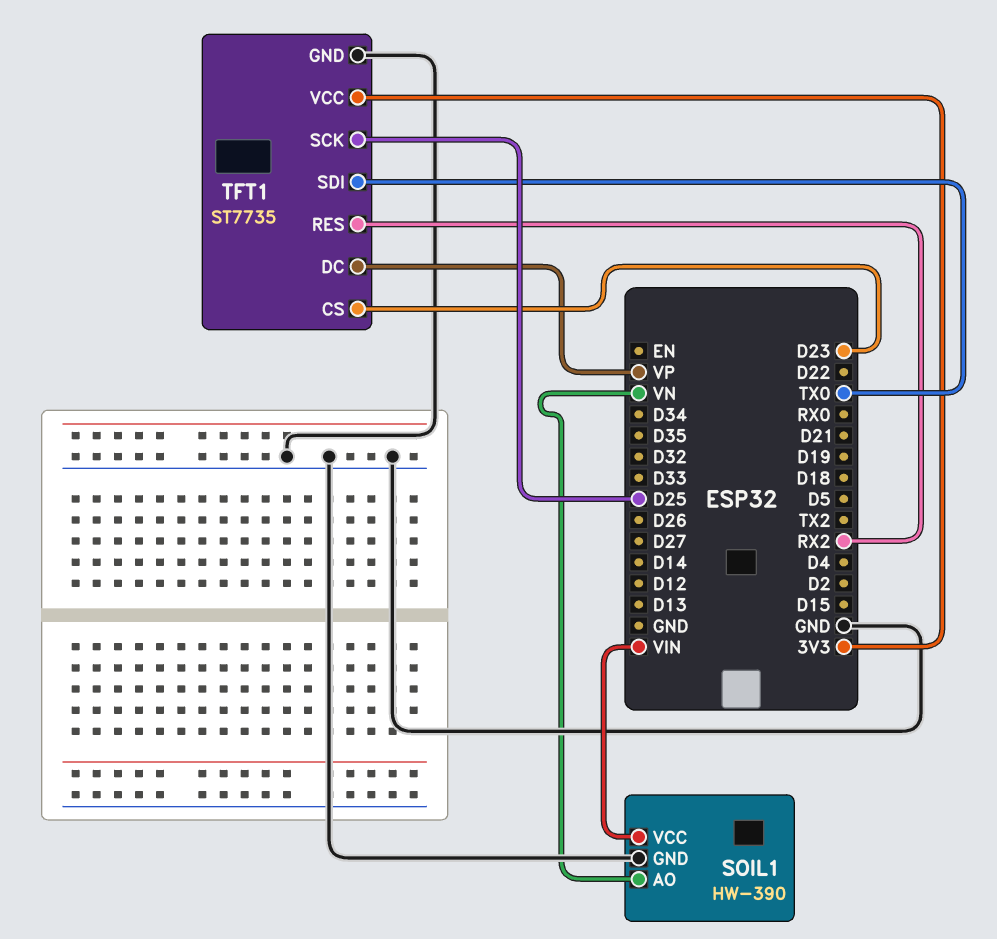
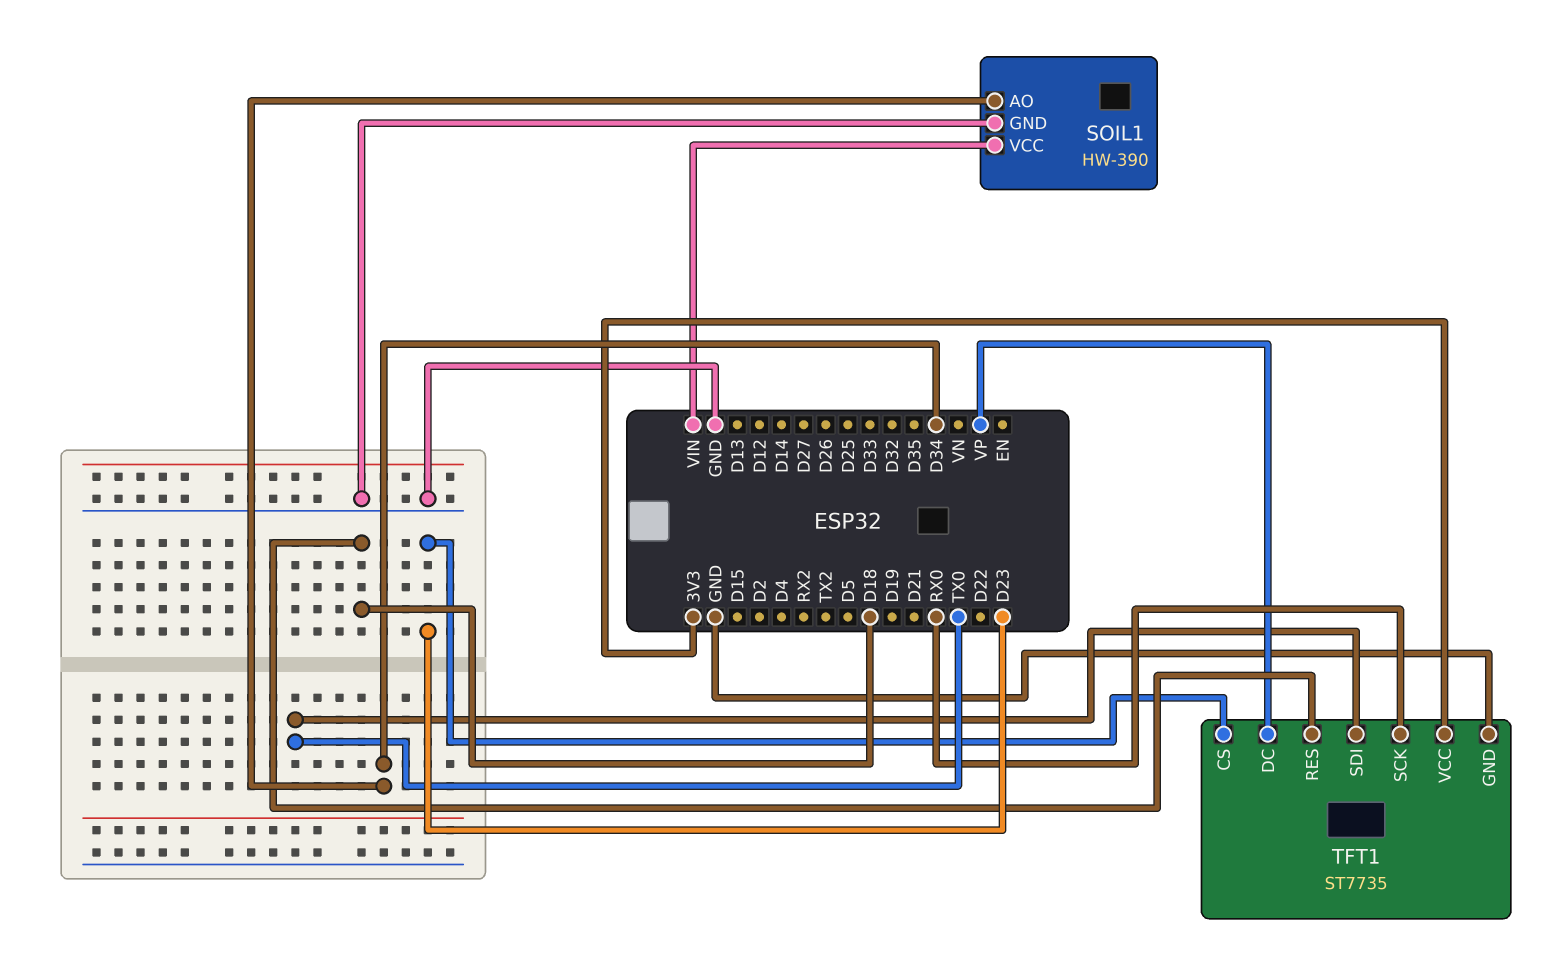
SOIL1 pin AO: VN -> D34
TFT1 pin RES: RX2 -> D18
TFT1 pin SCK: D25 -> RX0

